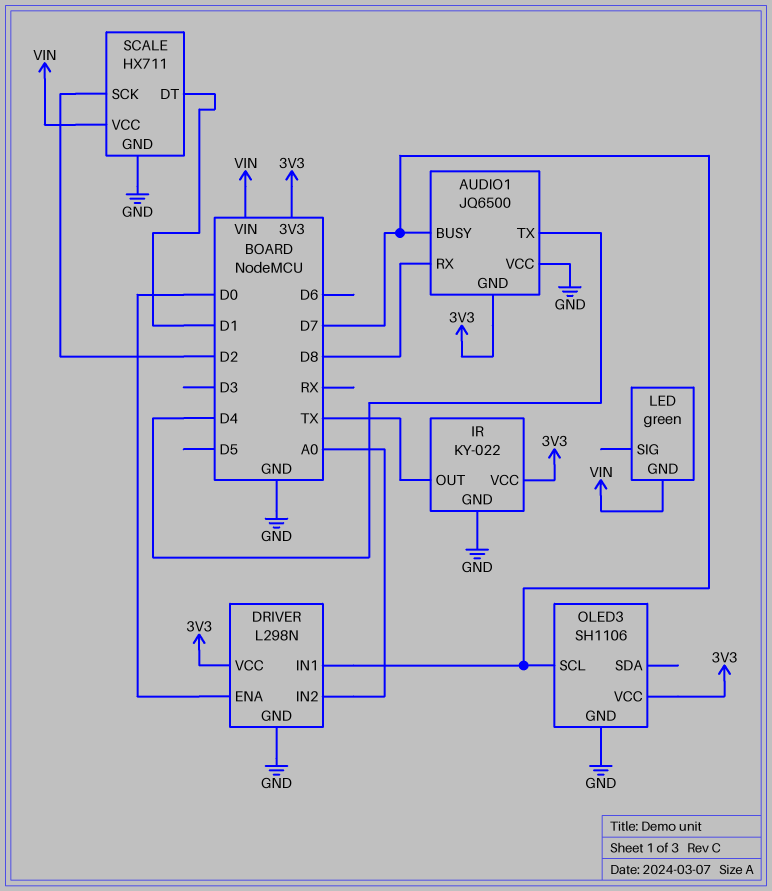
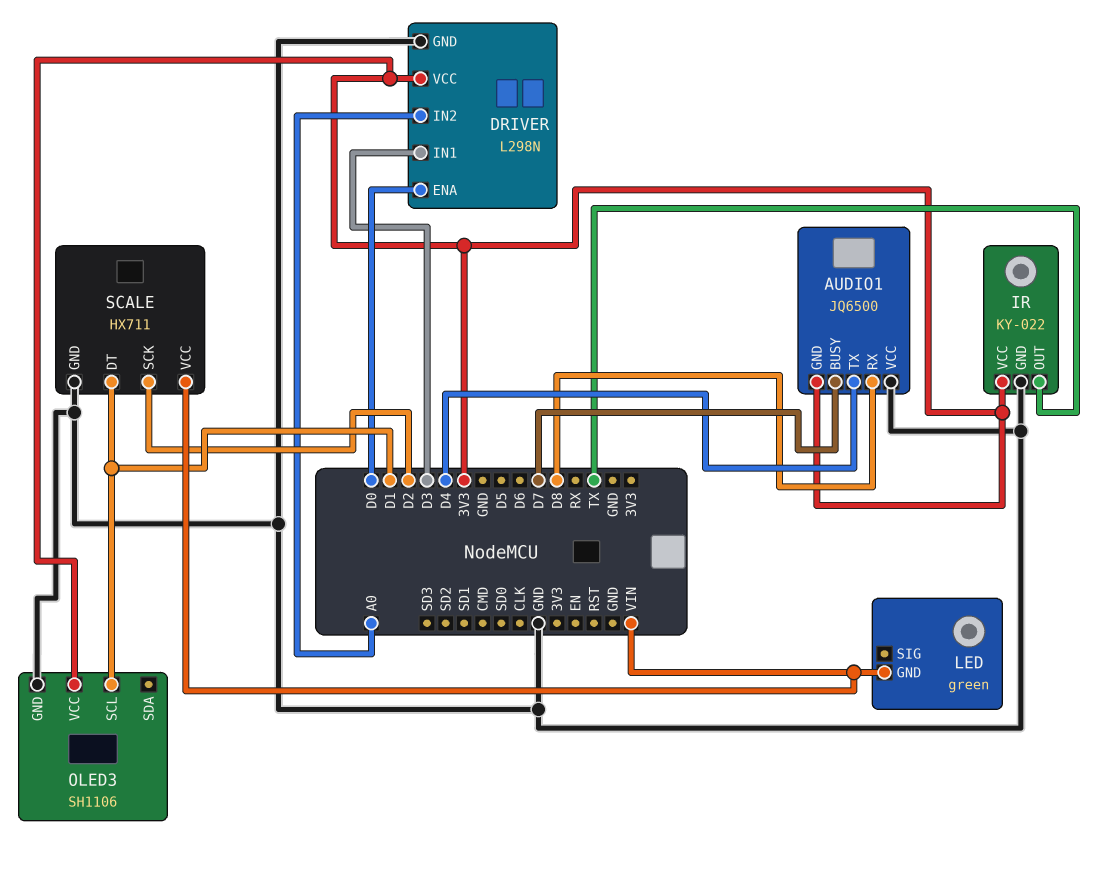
DRIVER pin IN1: D7 -> D3
OLED3 pin SCL: D7 -> D1

